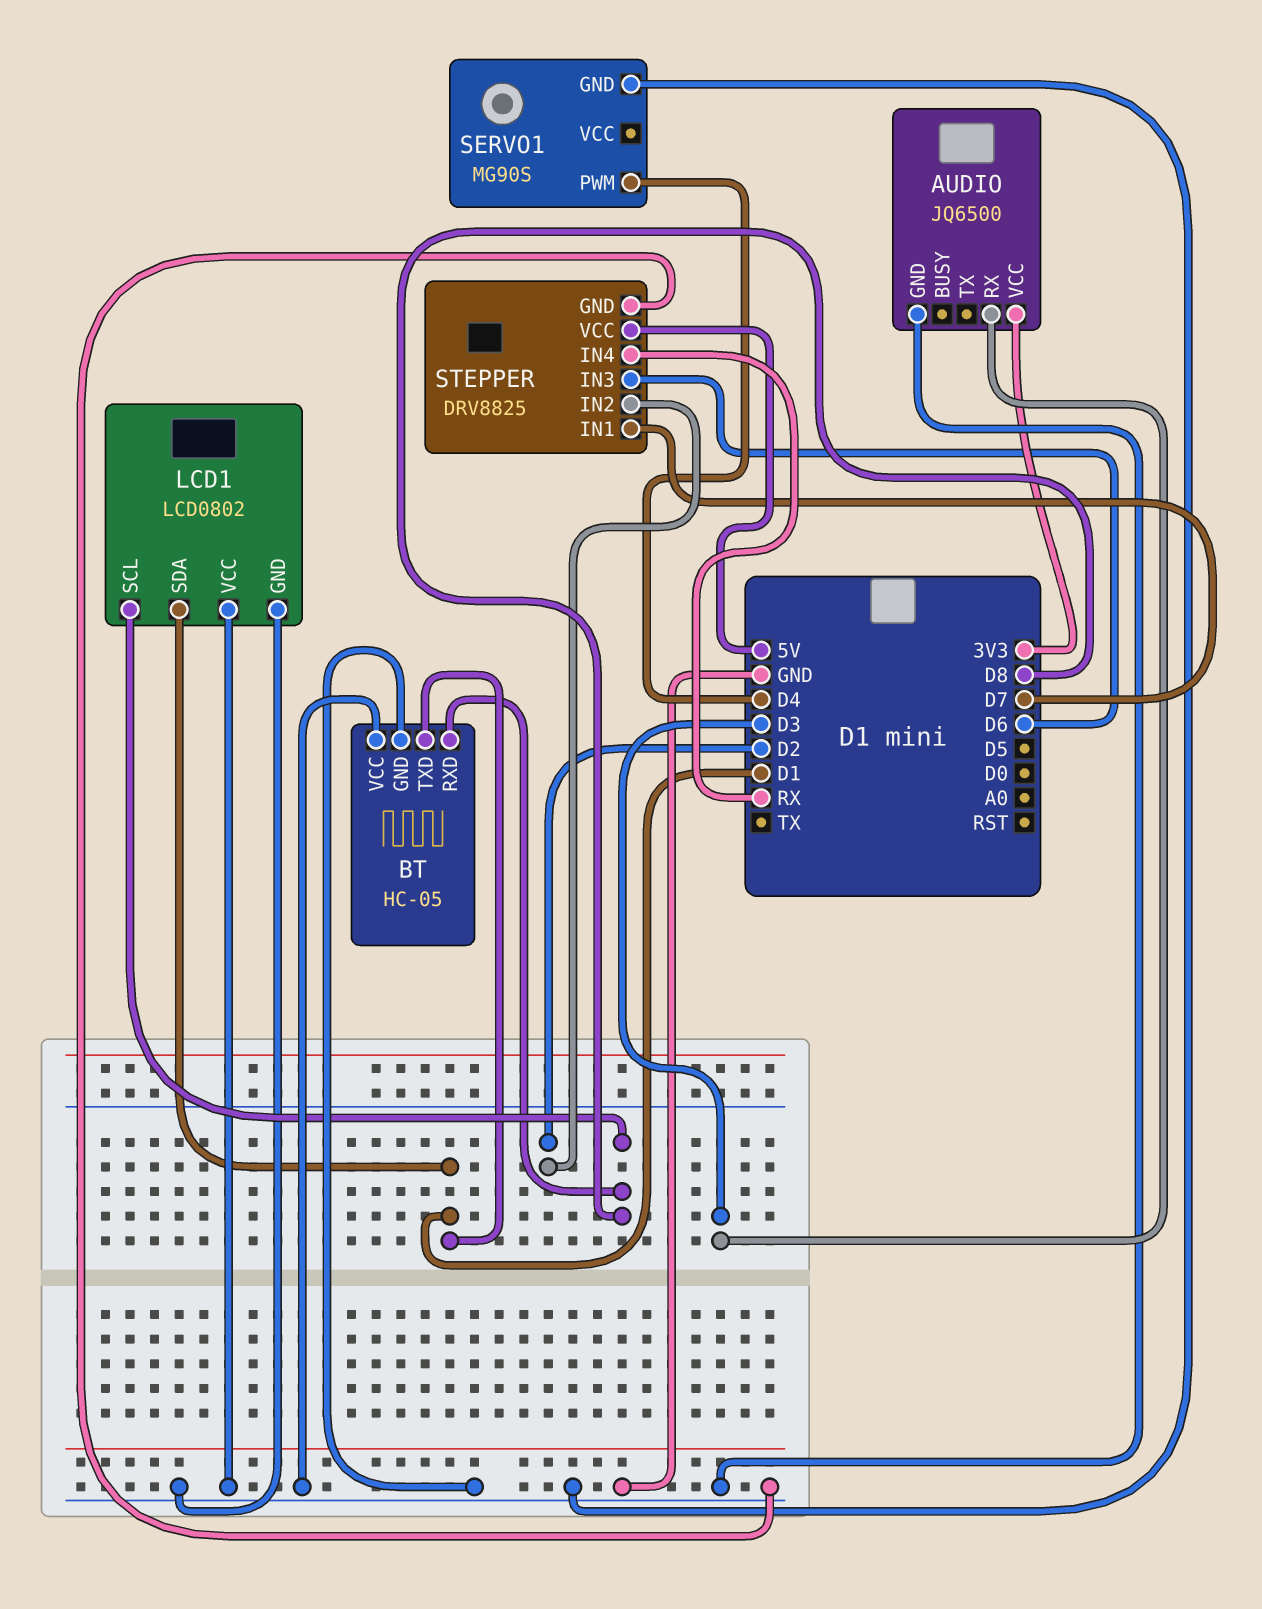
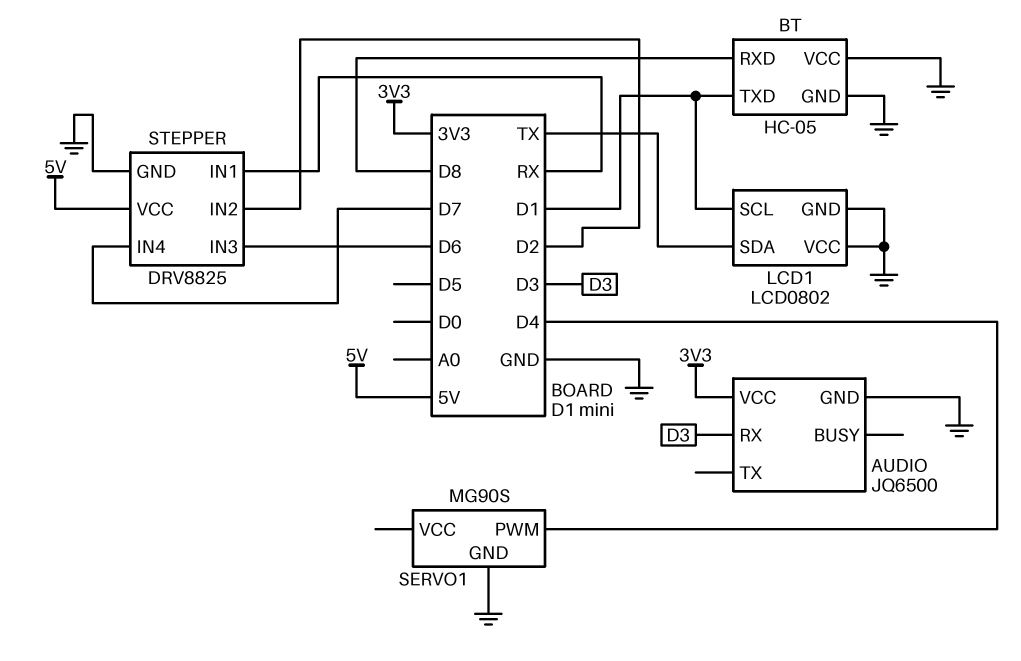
LCD1 pin SCL: D8 -> D1
LCD1 pin SDA: D1 -> TX
STEPPER pin IN1: D7 -> RX
STEPPER pin IN4: RX -> D7

